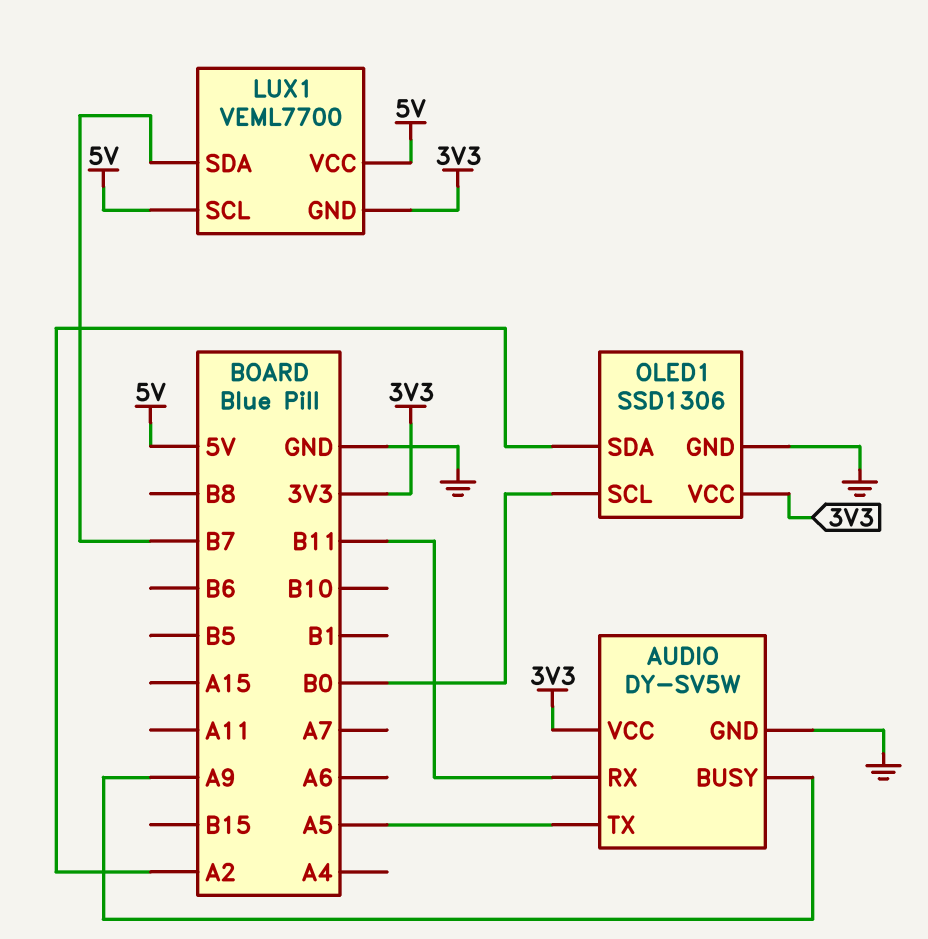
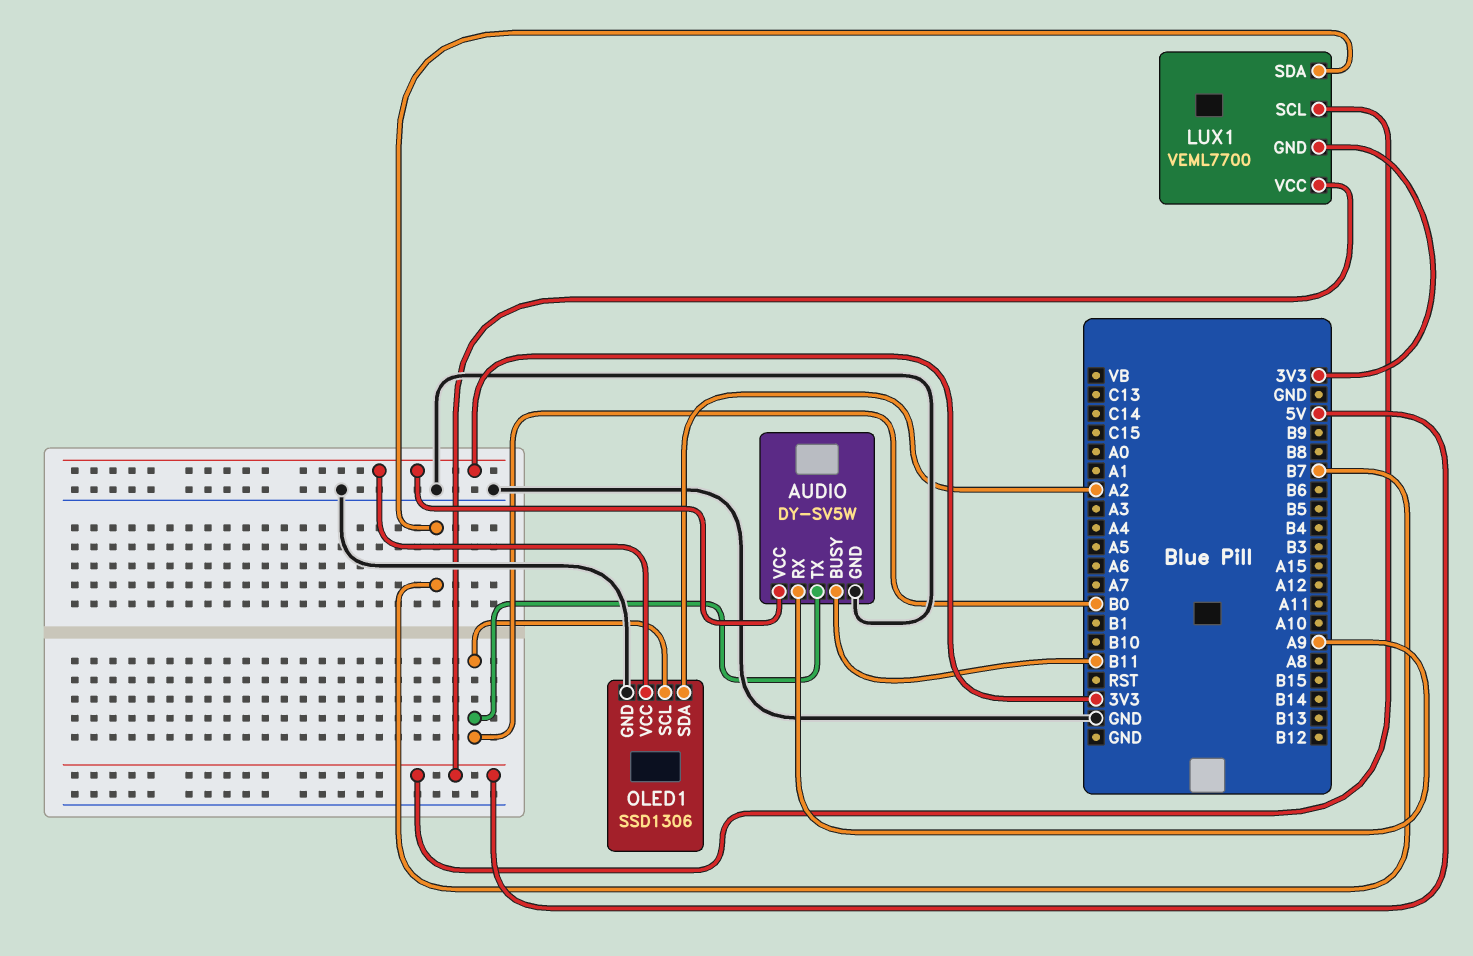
AUDIO pin BUSY: A9 -> B11
AUDIO pin RX: B11 -> A9
AUDIO pin TX: A5 -> B0

